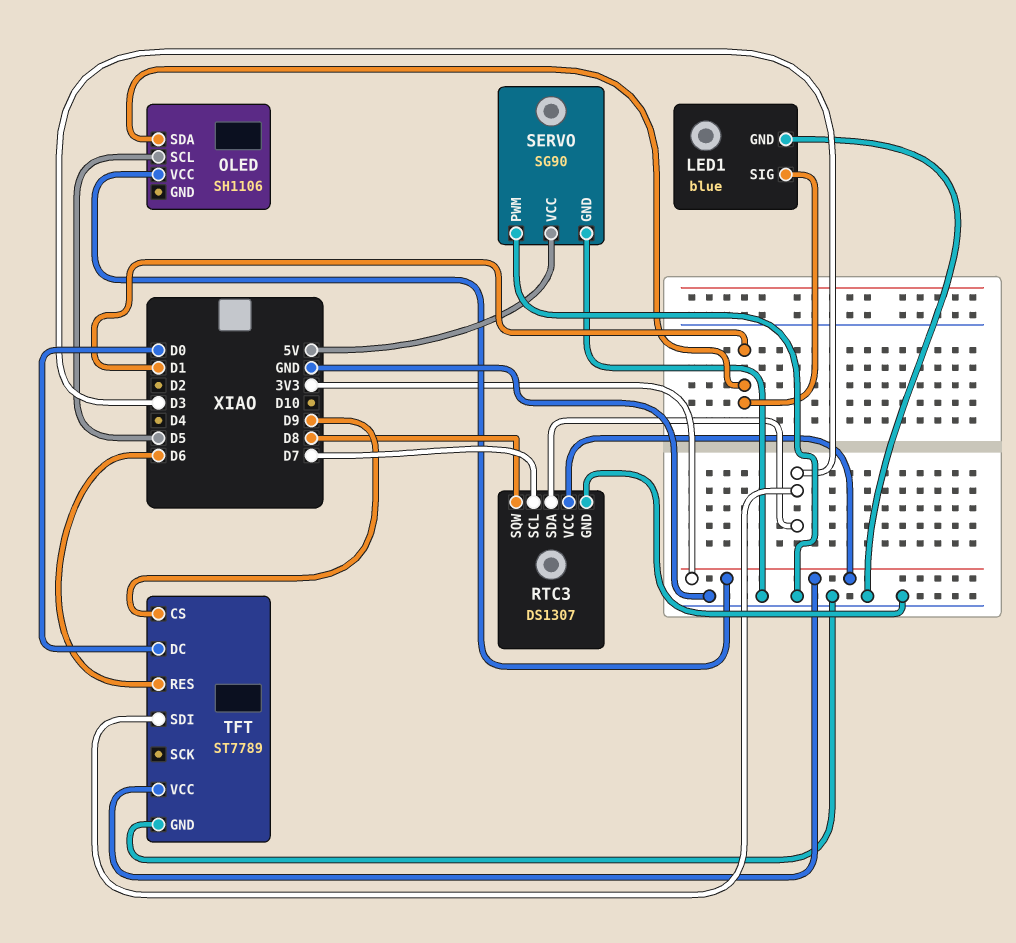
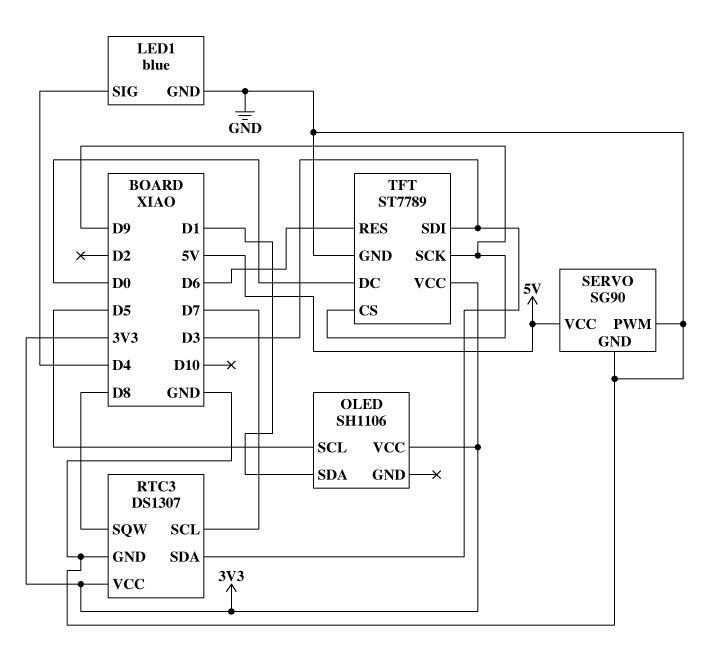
LED1 pin SIG: D1 -> D4
TFT pin SCK: none -> D9

